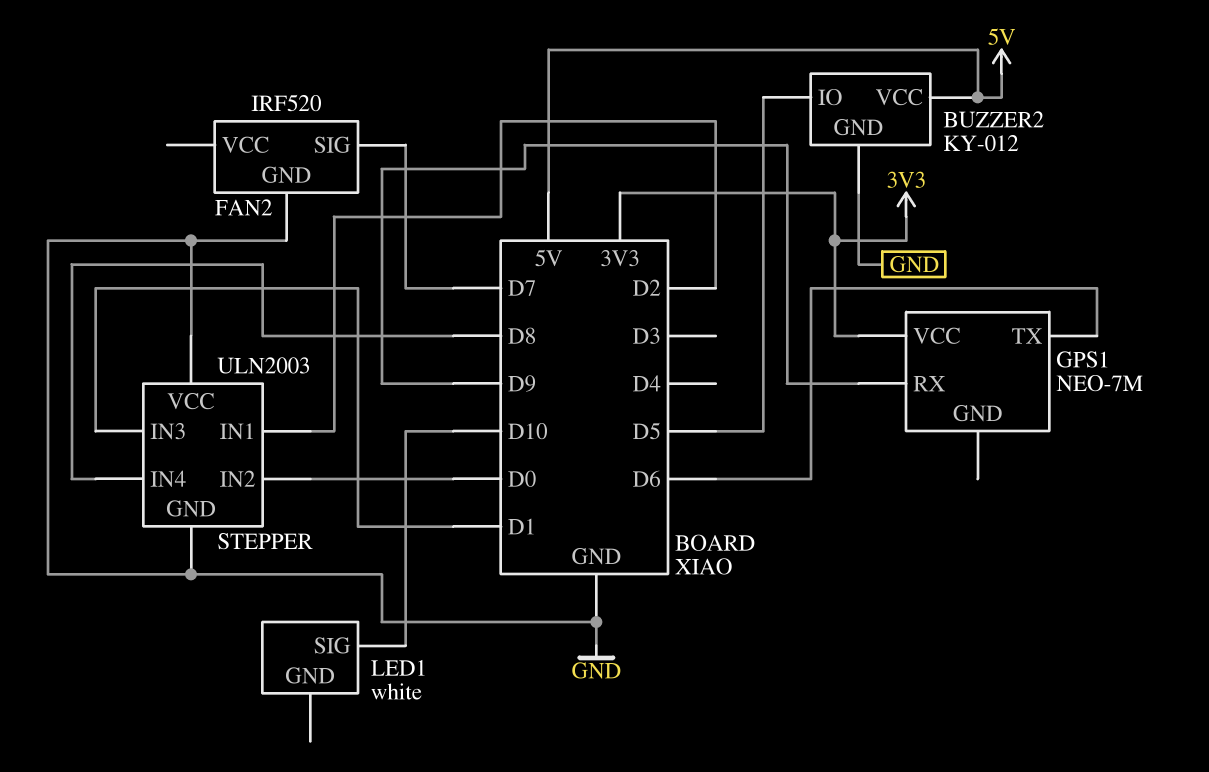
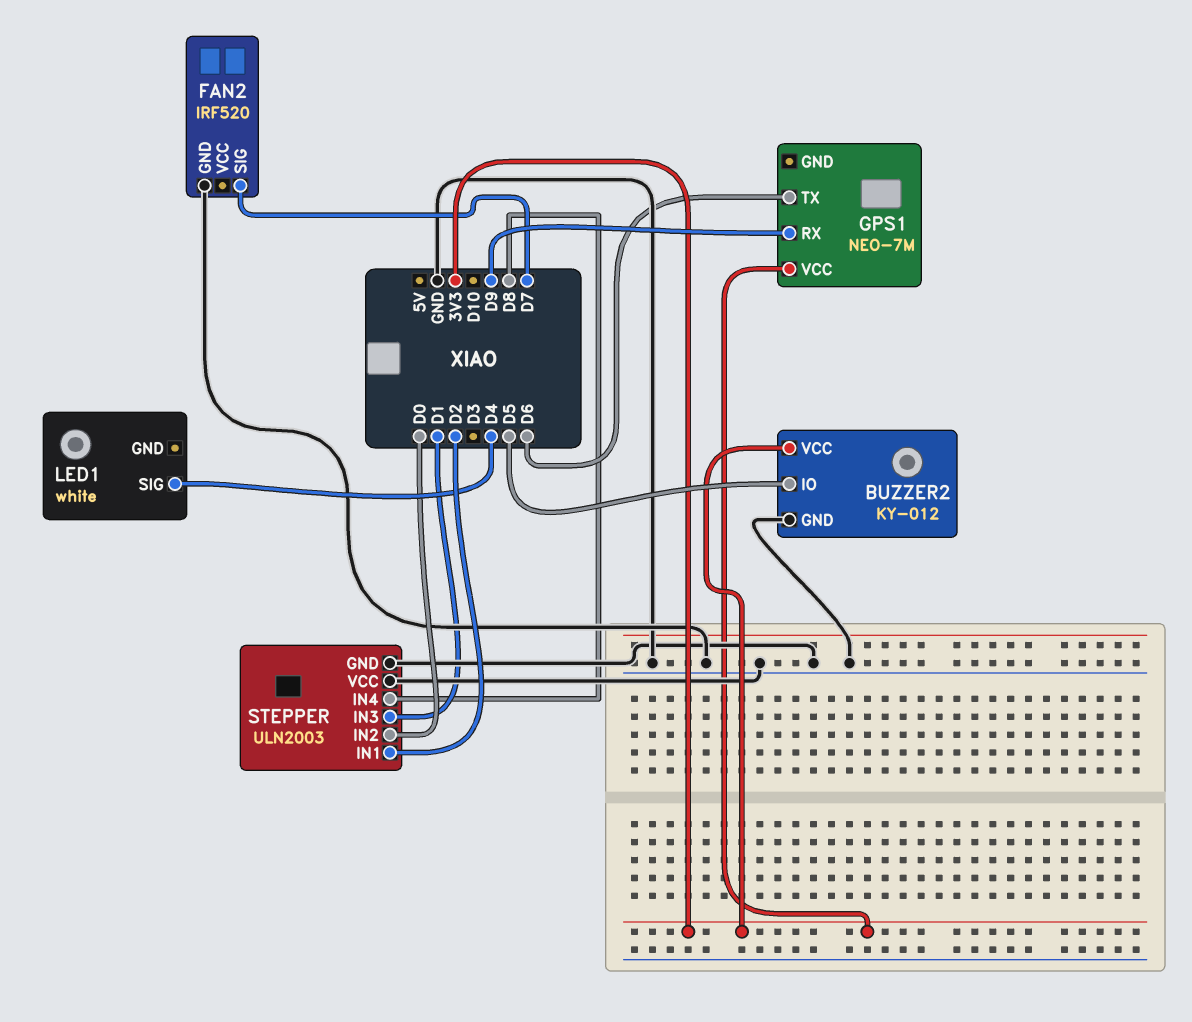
BUZZER2 pin VCC: 5V -> 3V3
LED1 pin SIG: D10 -> D4

